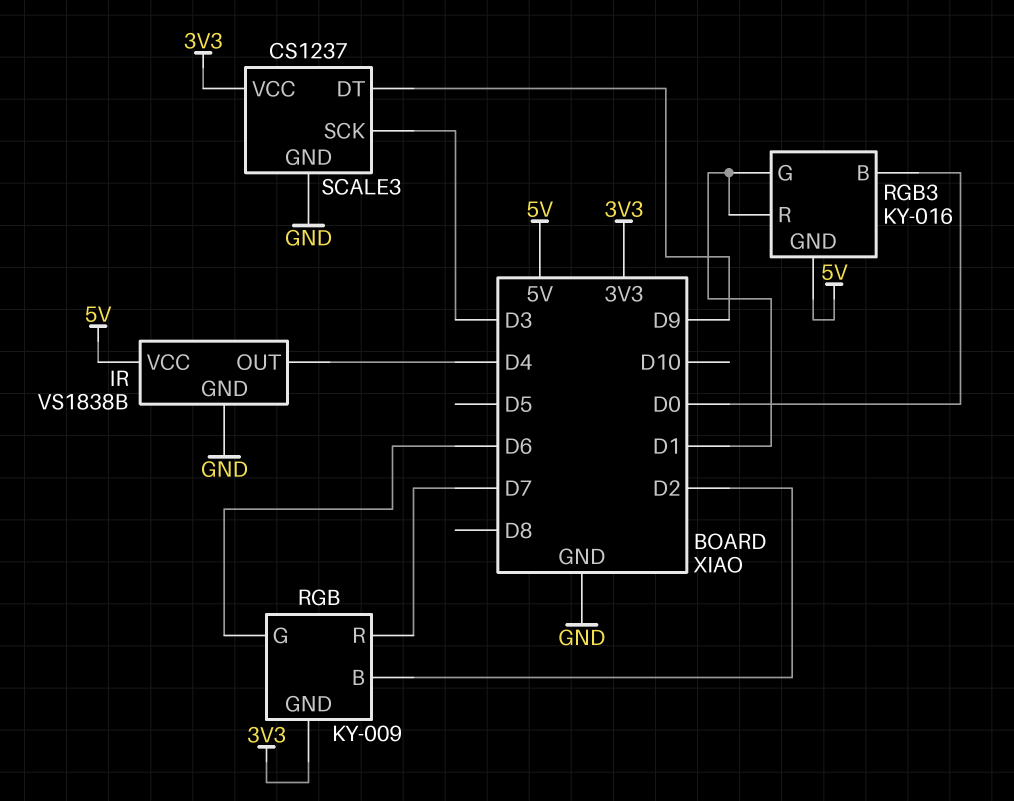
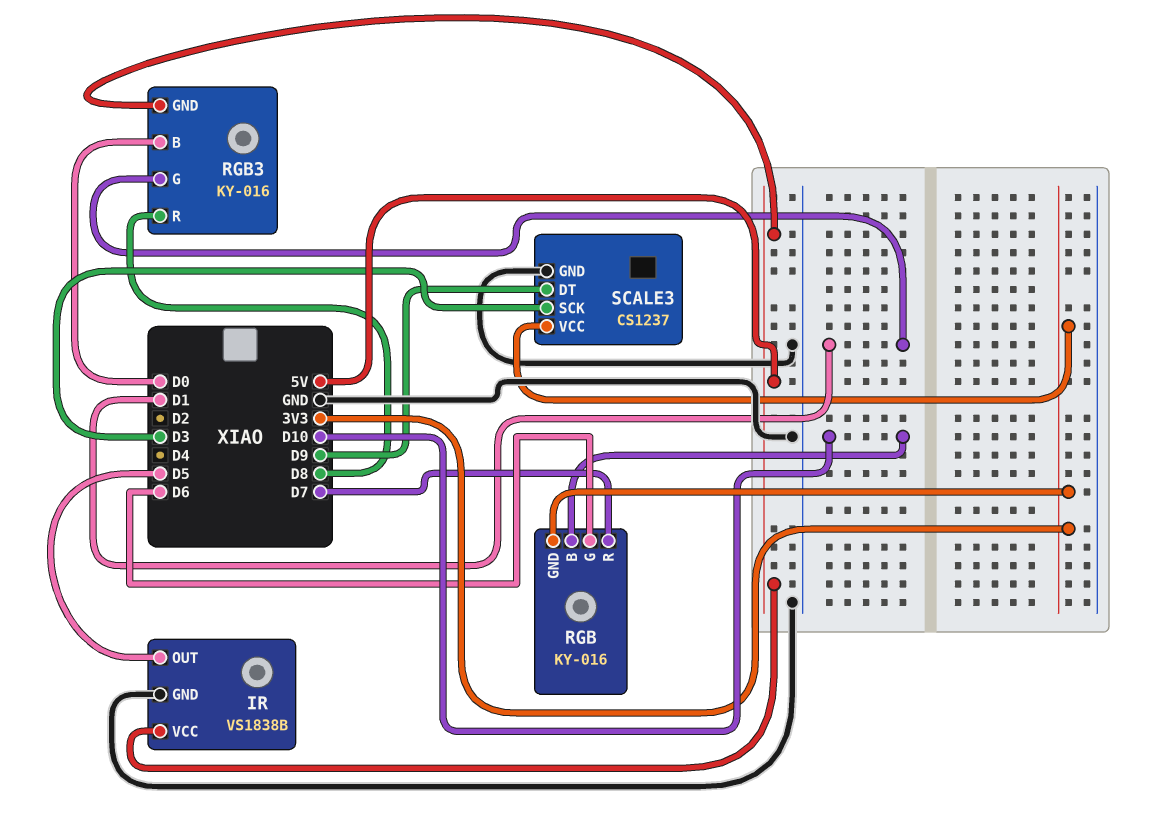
IR pin OUT: D4 -> D5
RGB: KY-009 -> KY-016
RGB pin B: D2 -> D10
RGB3 pin R: D1 -> D8

